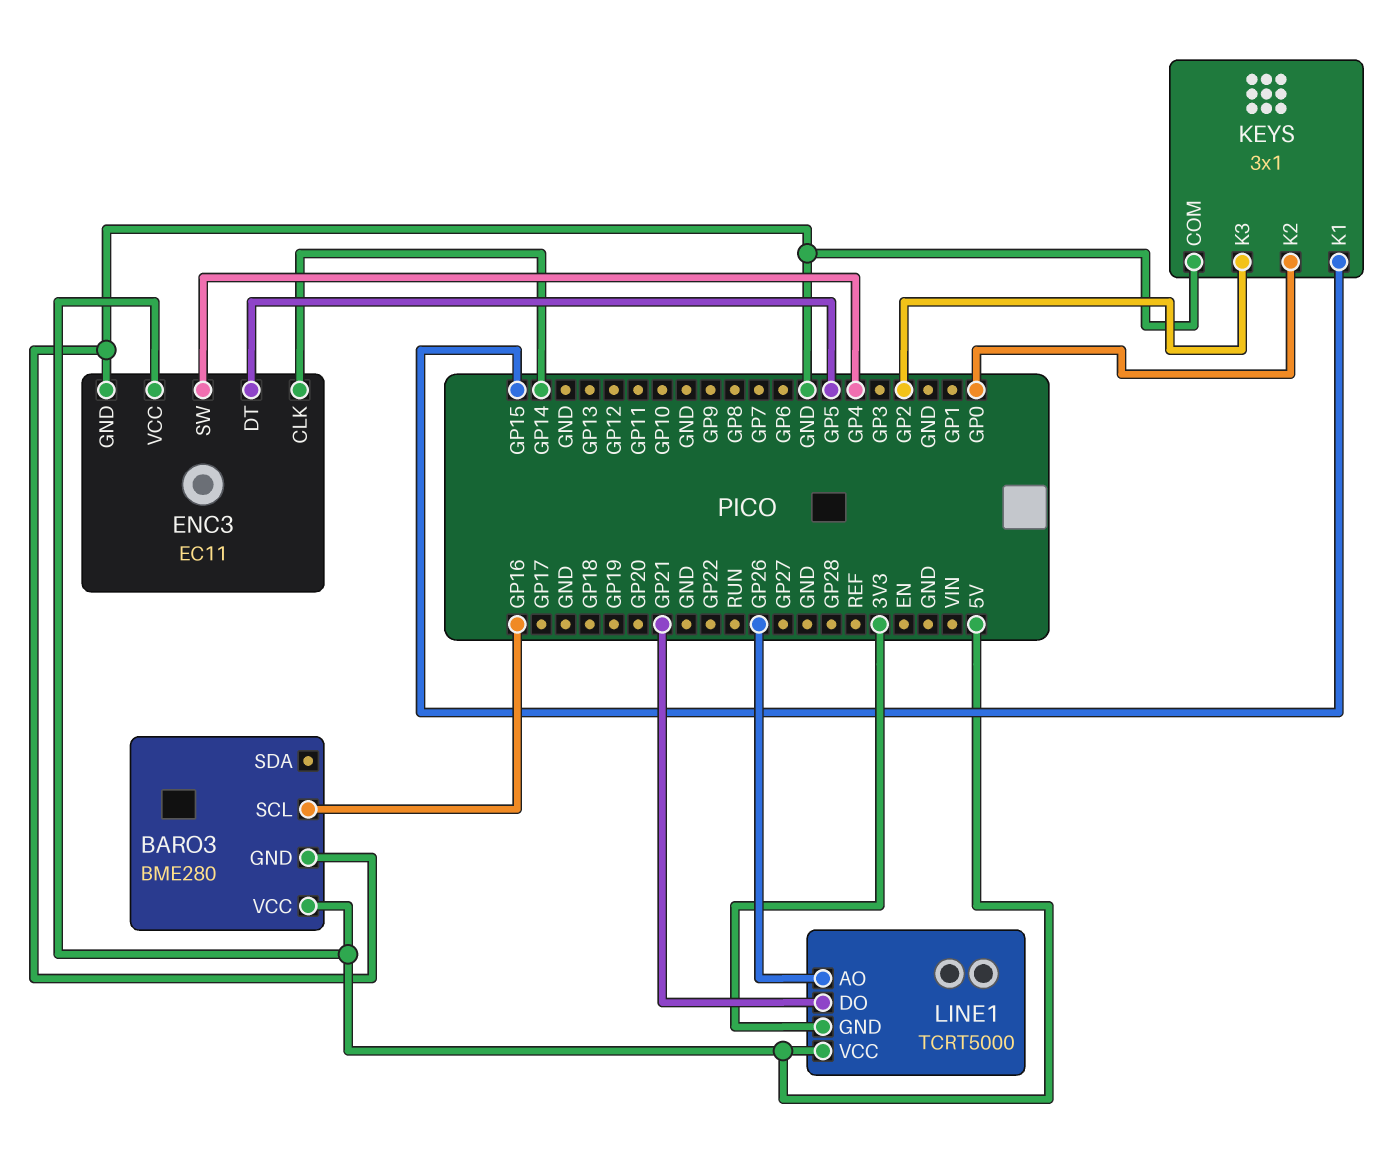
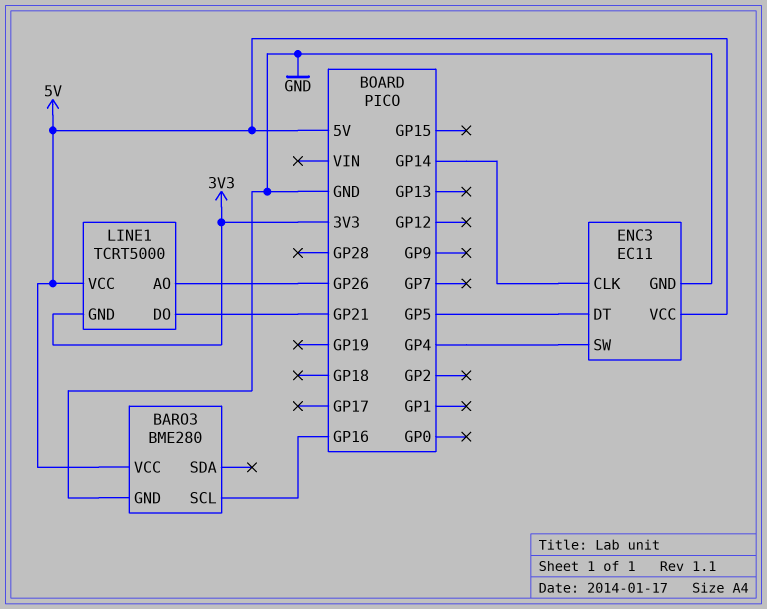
KEYS: 3x1 -> none
KEYS pin COM: GND -> none
KEYS pin K1: GP15 -> none
KEYS pin K2: GP0 -> none
KEYS pin K3: GP2 -> none

